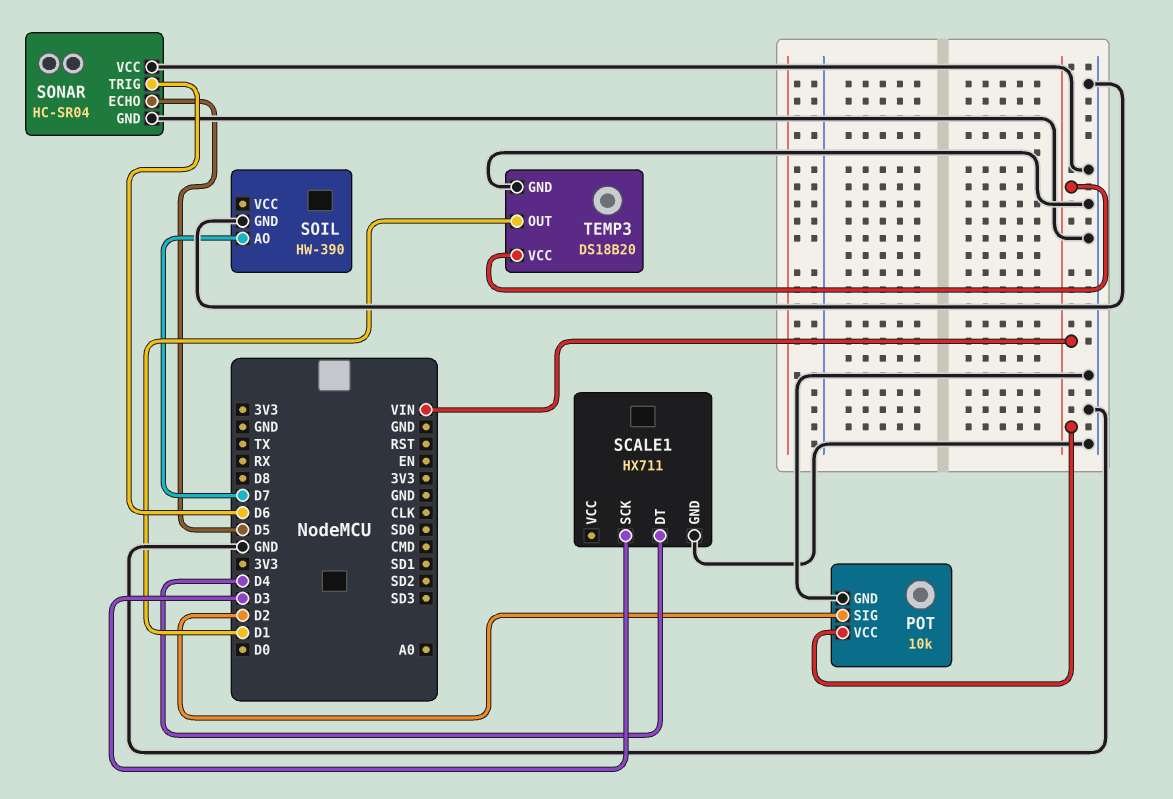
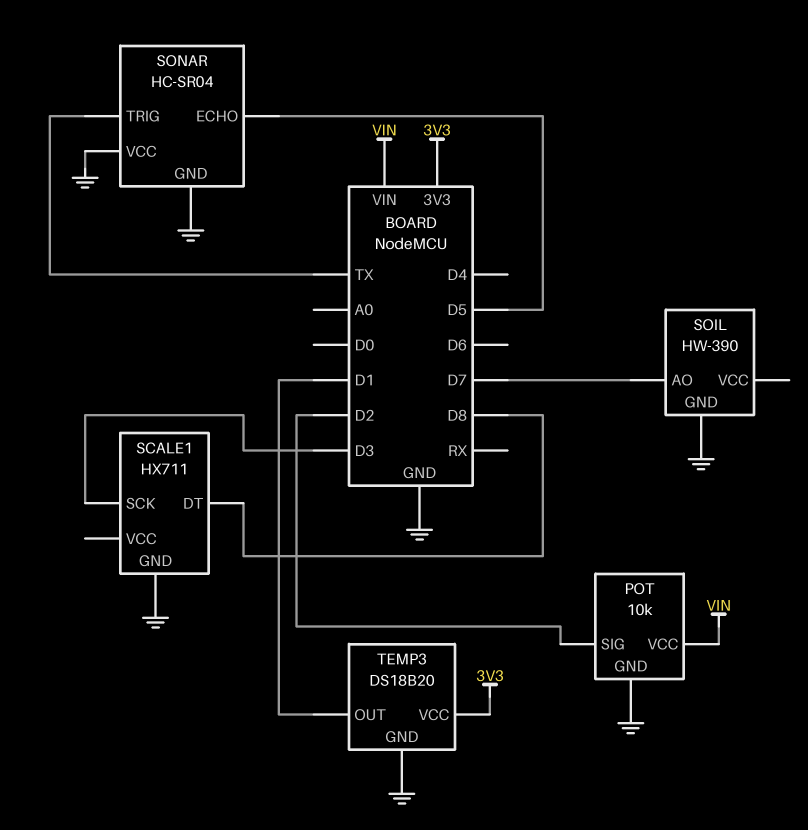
SCALE1 pin DT: D4 -> D8
SONAR pin TRIG: D6 -> TX
TEMP3 pin VCC: VIN -> 3V3

